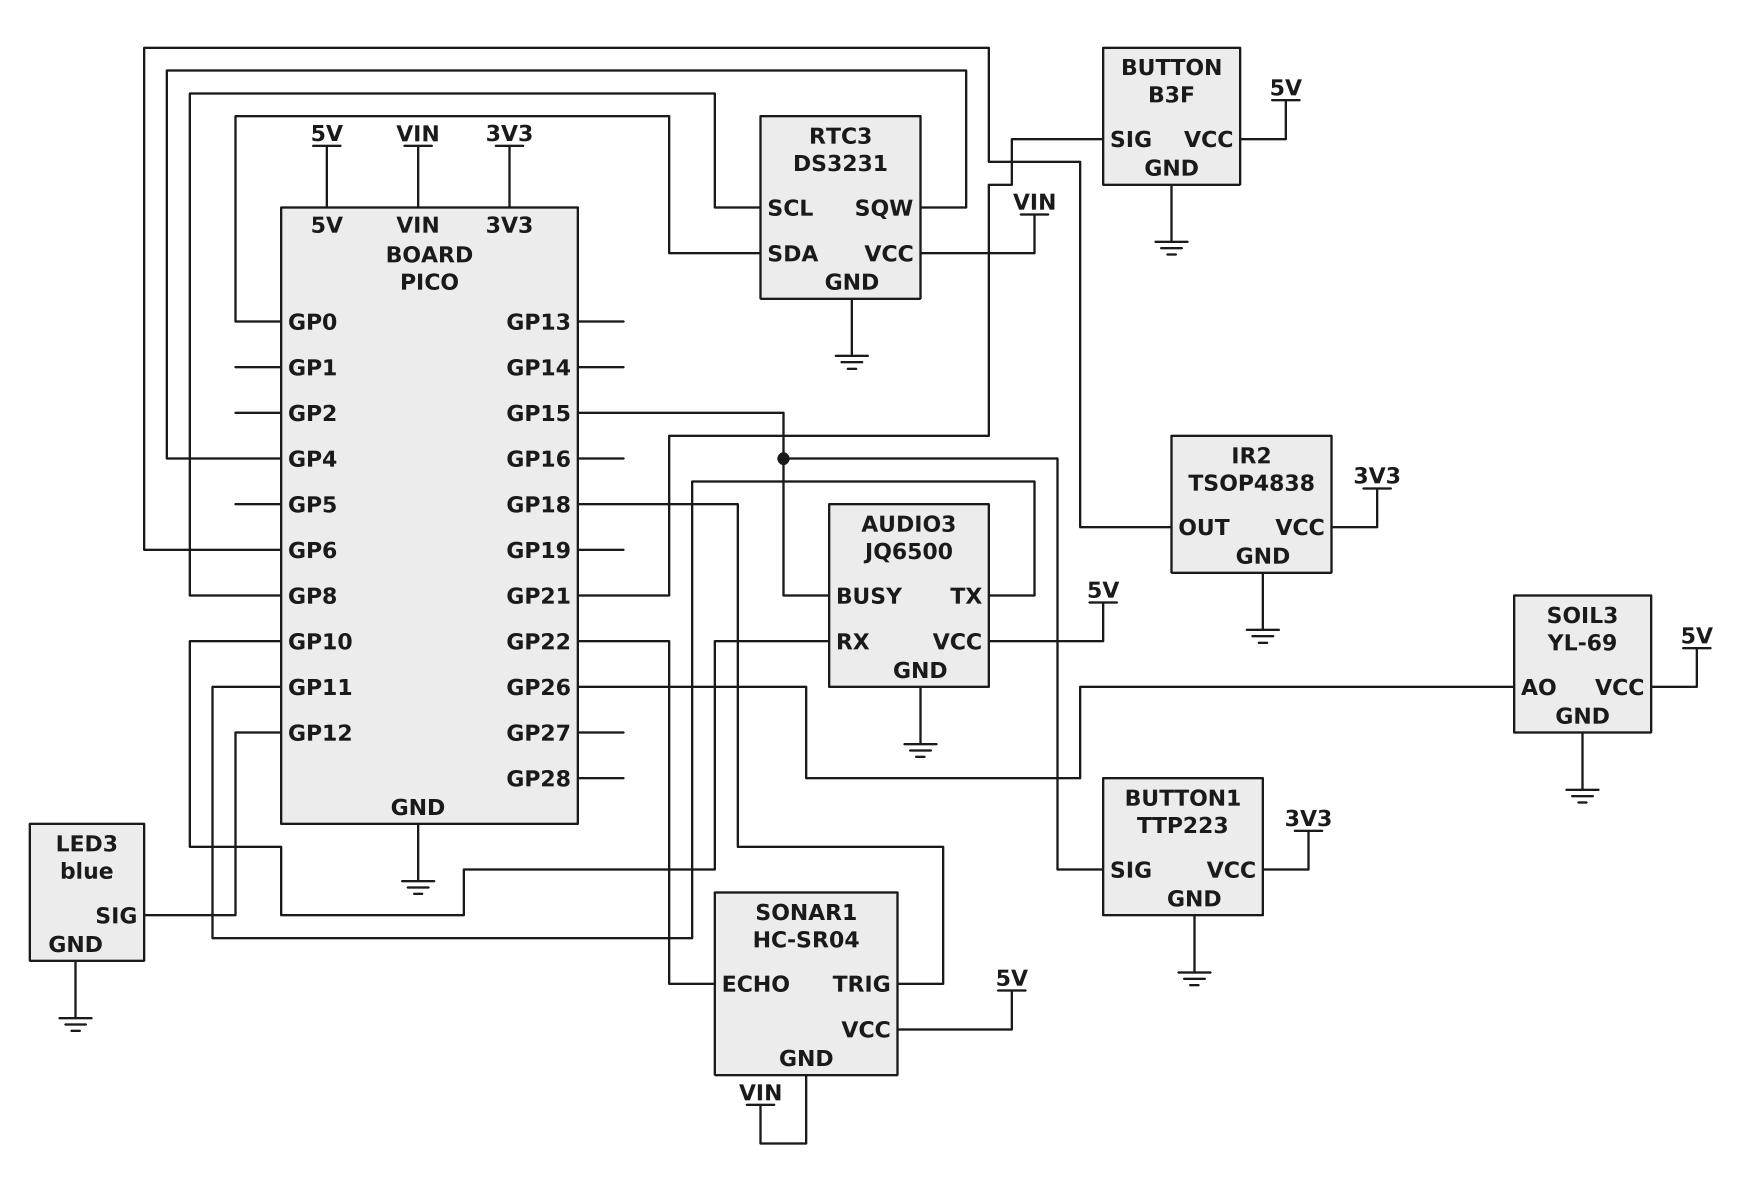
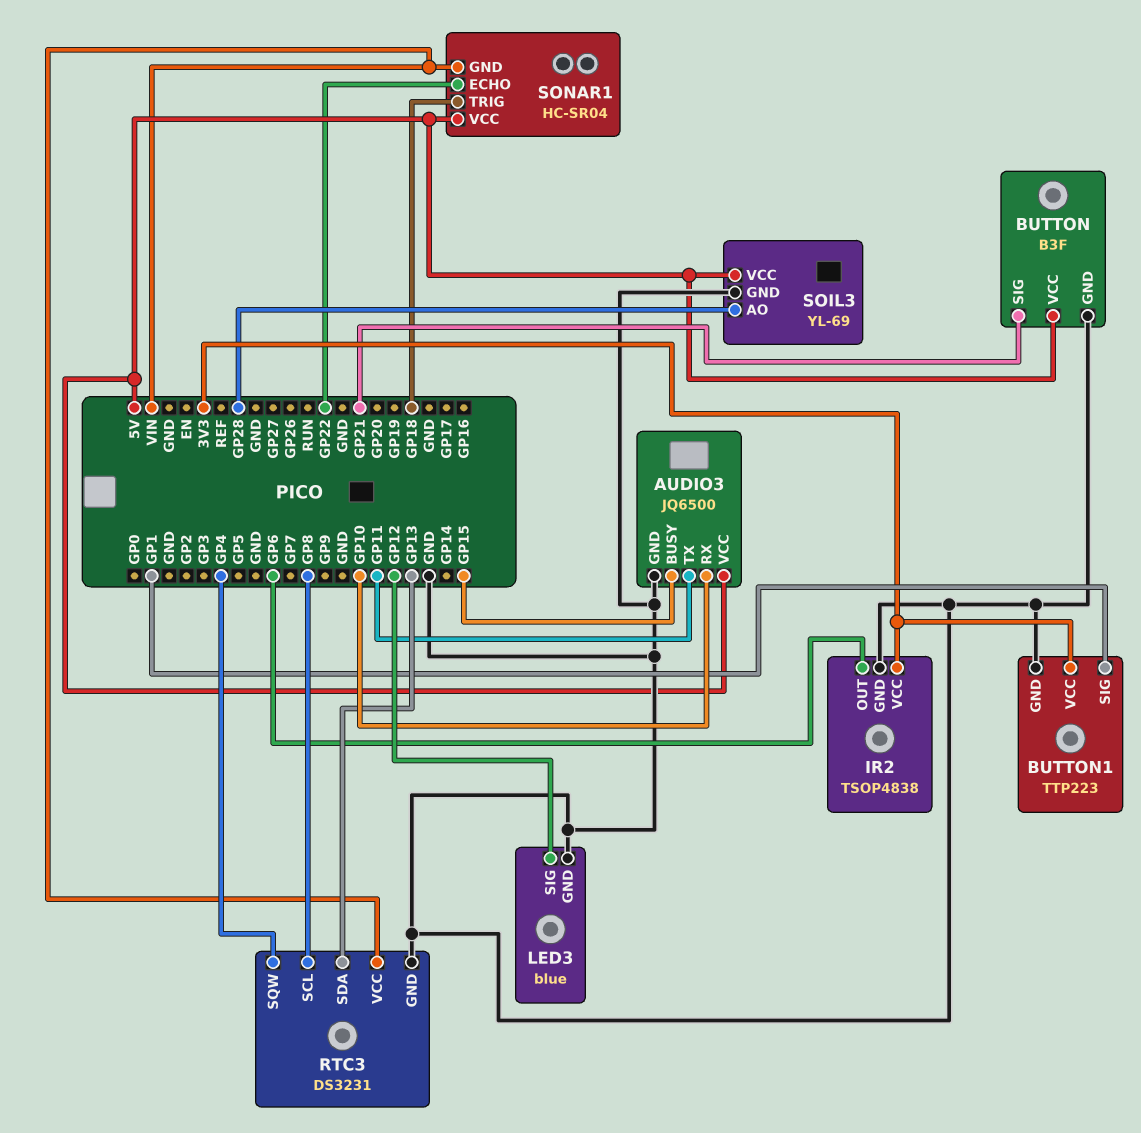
BUTTON1 pin SIG: GP15 -> GP1
RTC3 pin SDA: GP0 -> GP13
SOIL3 pin AO: GP26 -> GP28

